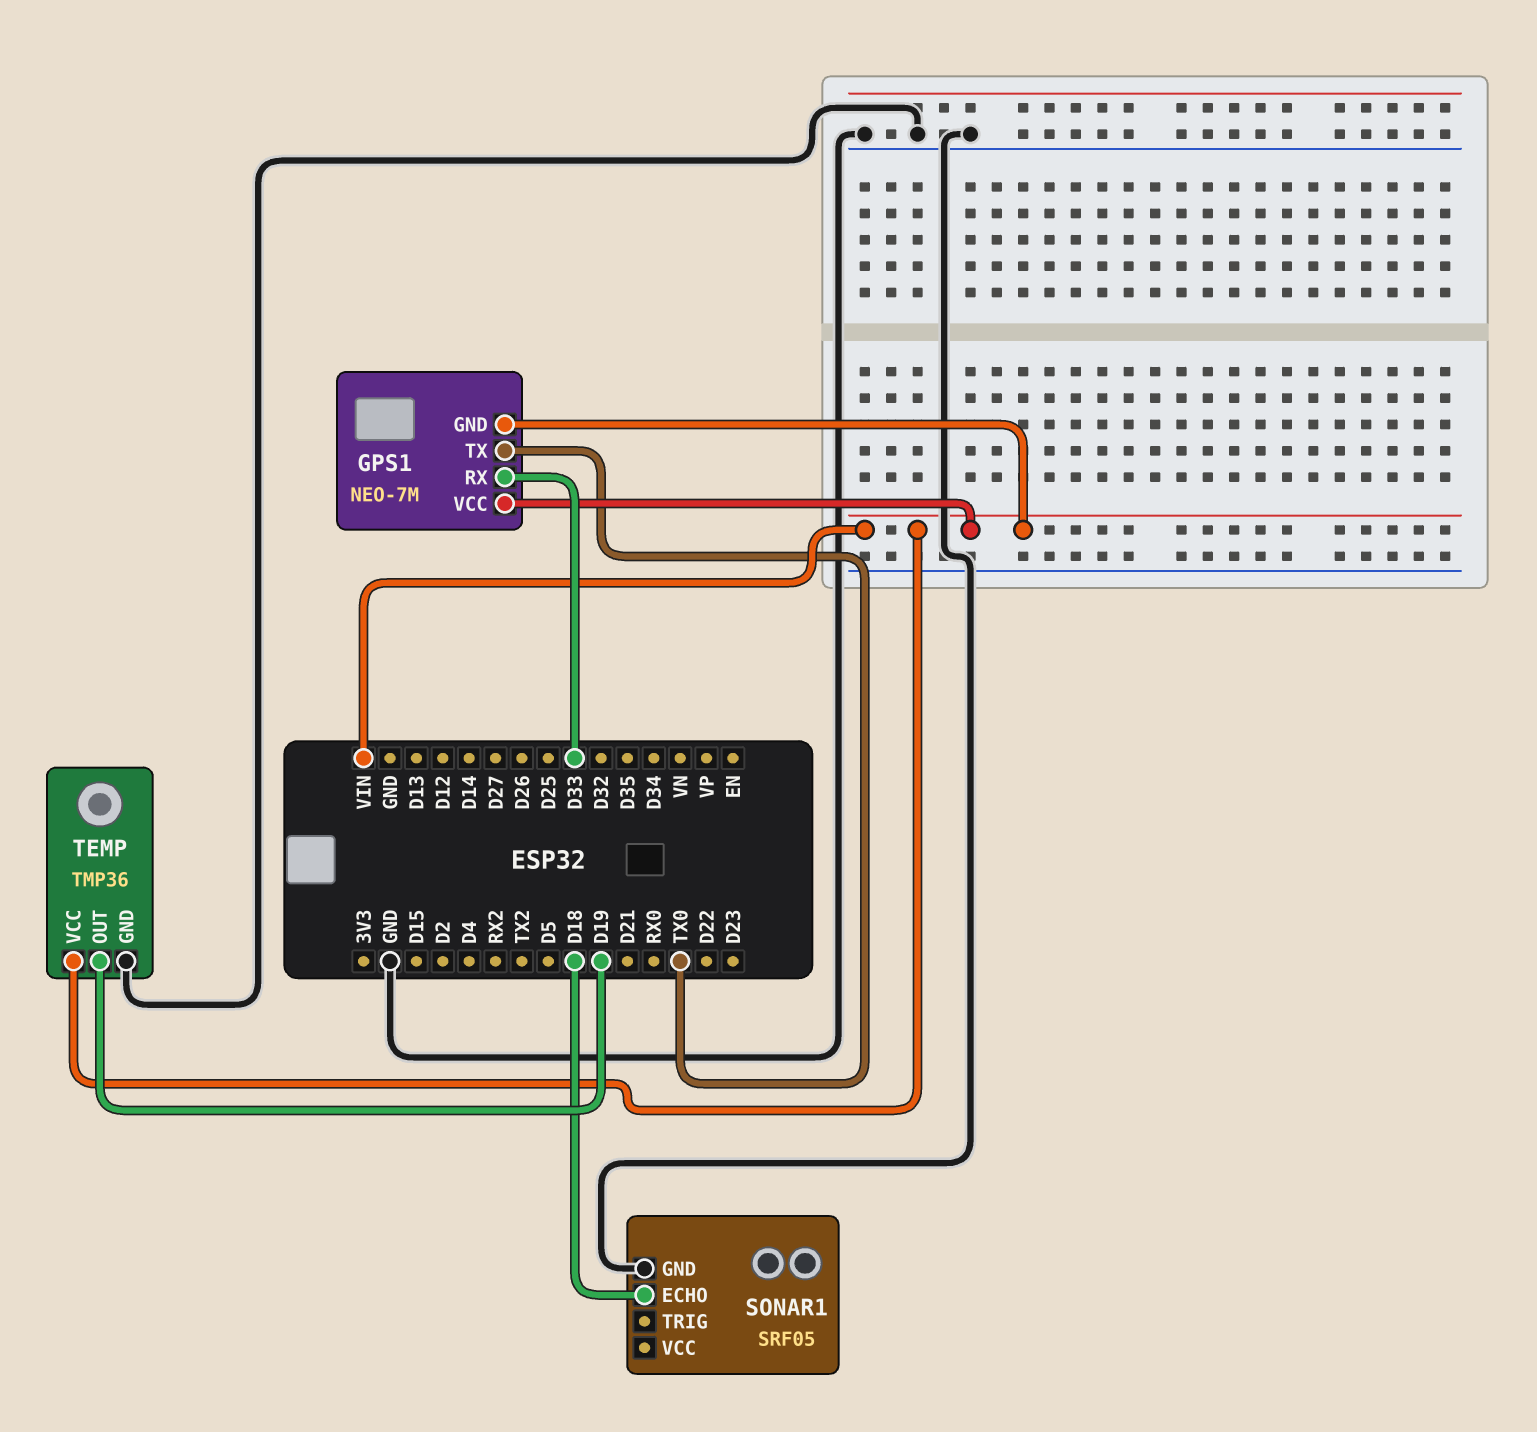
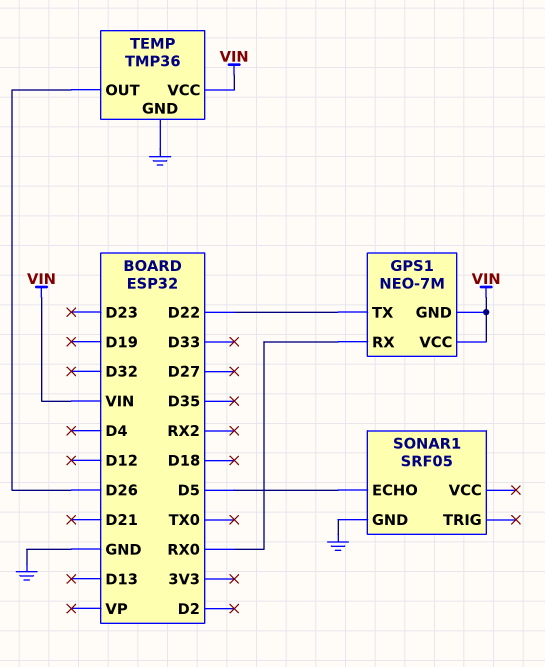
GPS1 pin RX: D33 -> RX0
GPS1 pin TX: TX0 -> D22
SONAR1 pin ECHO: D18 -> D5
TEMP pin OUT: D19 -> D26

